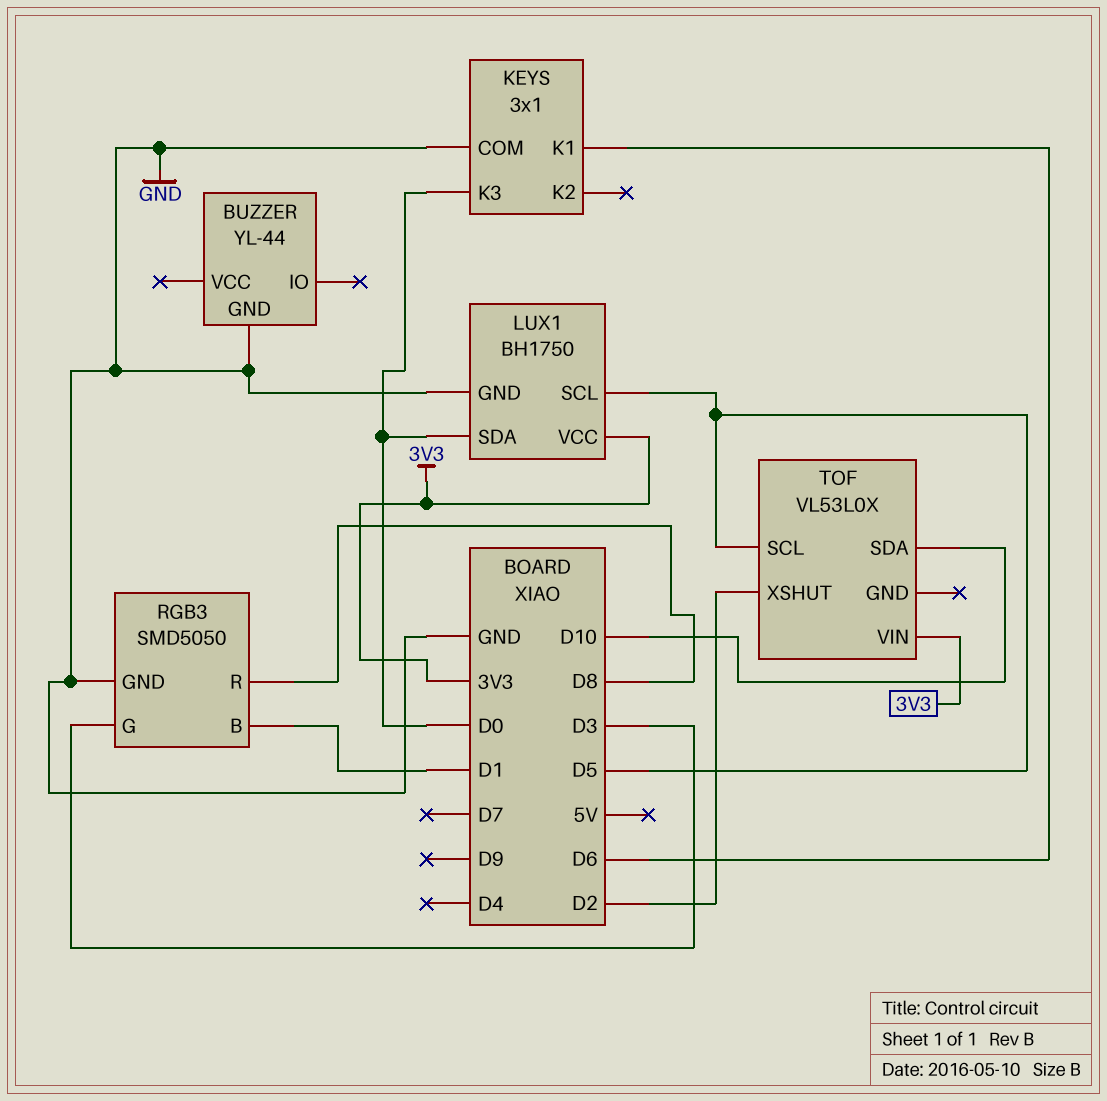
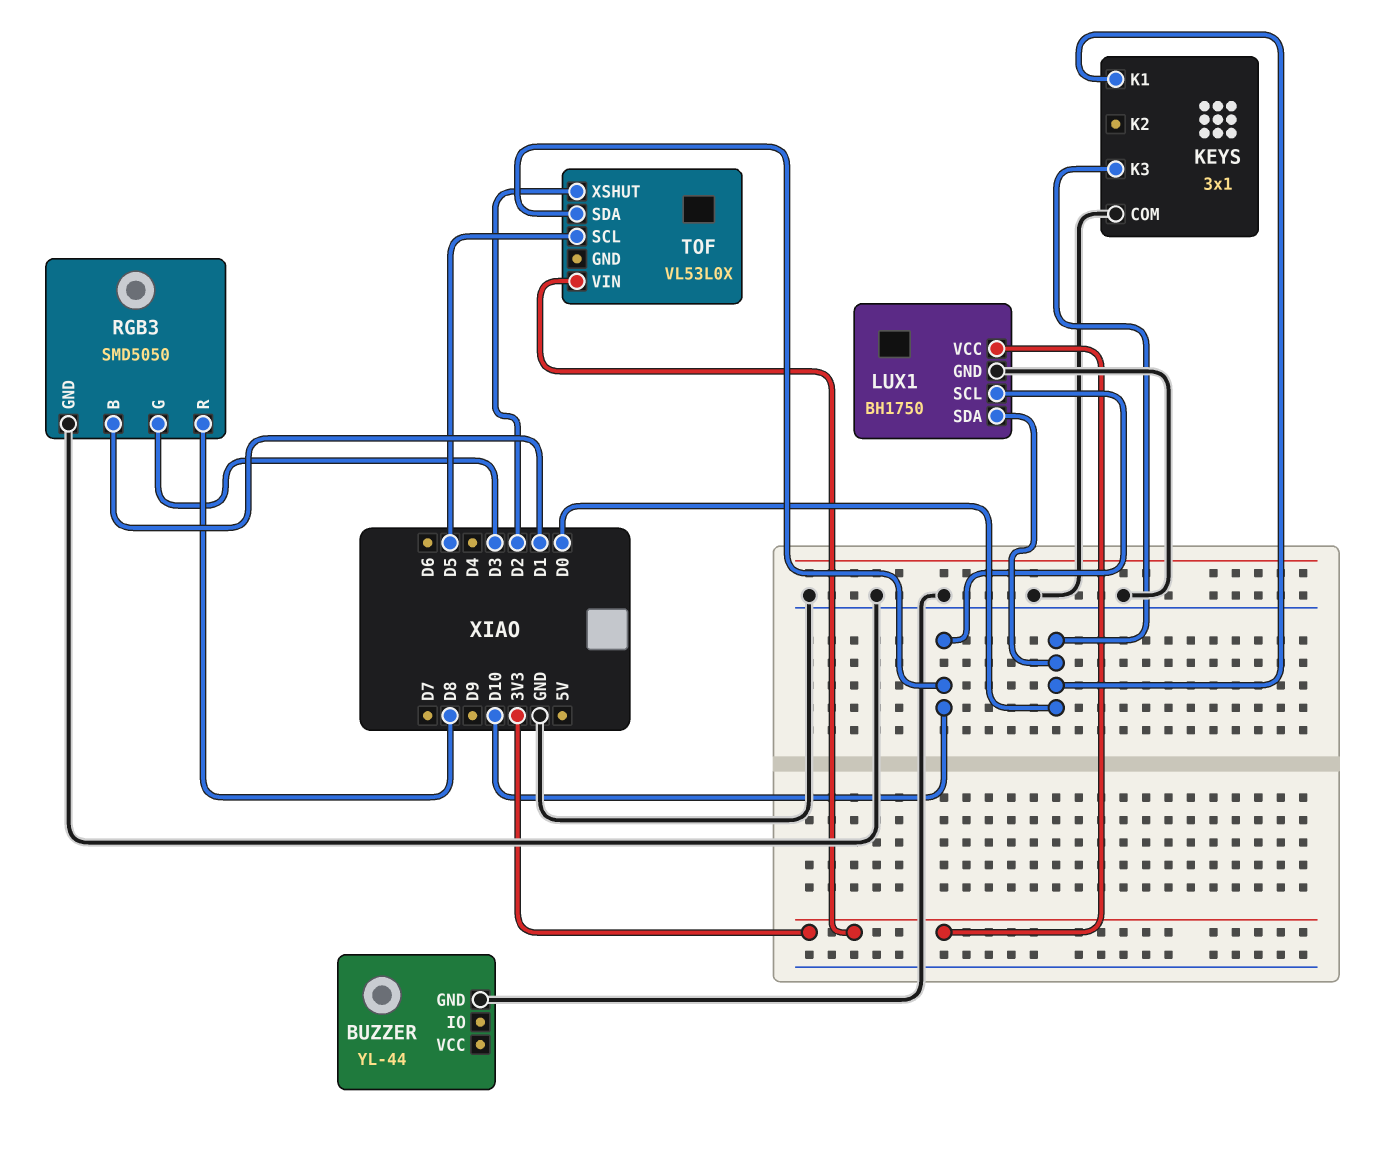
KEYS pin K1: D6 -> D0
LUX1 pin SCL: D5 -> D10

